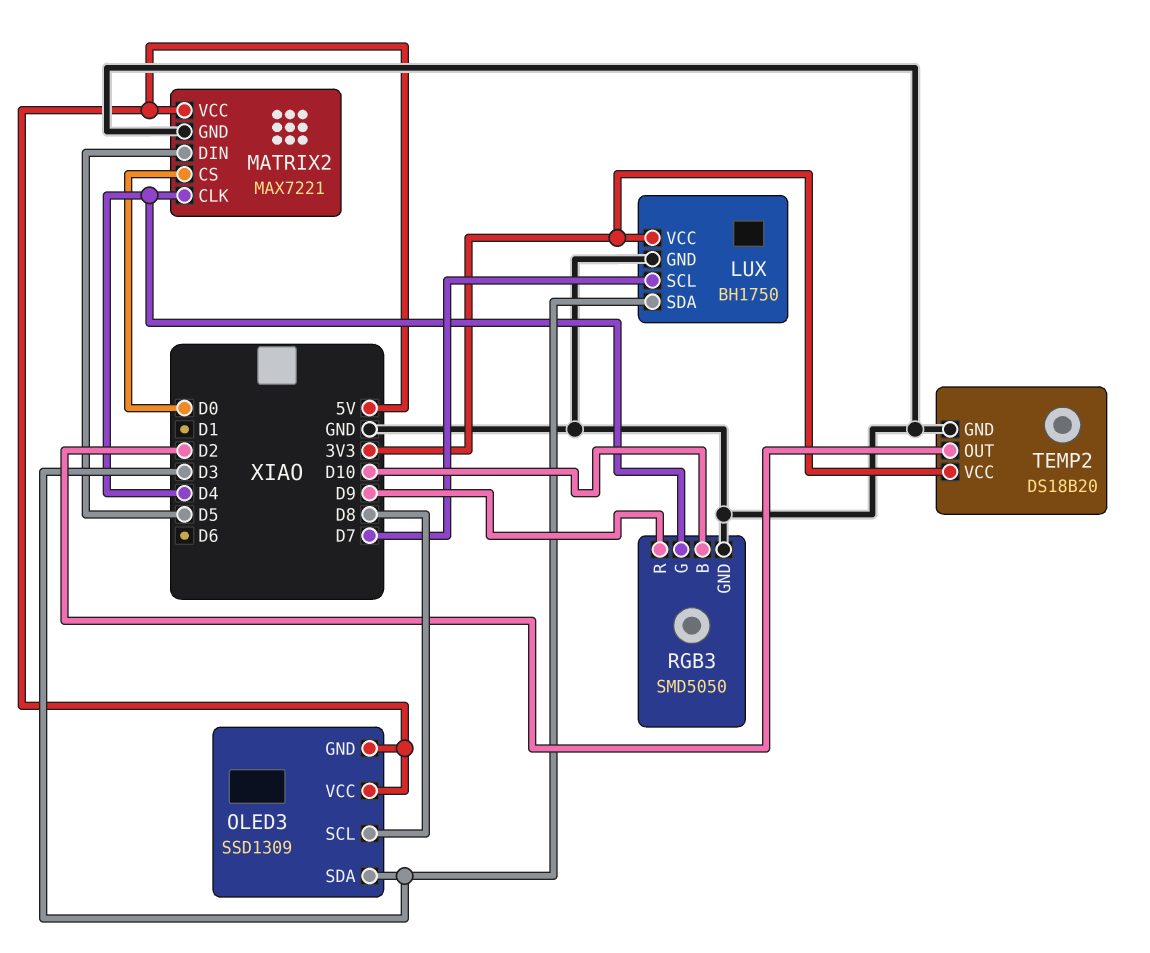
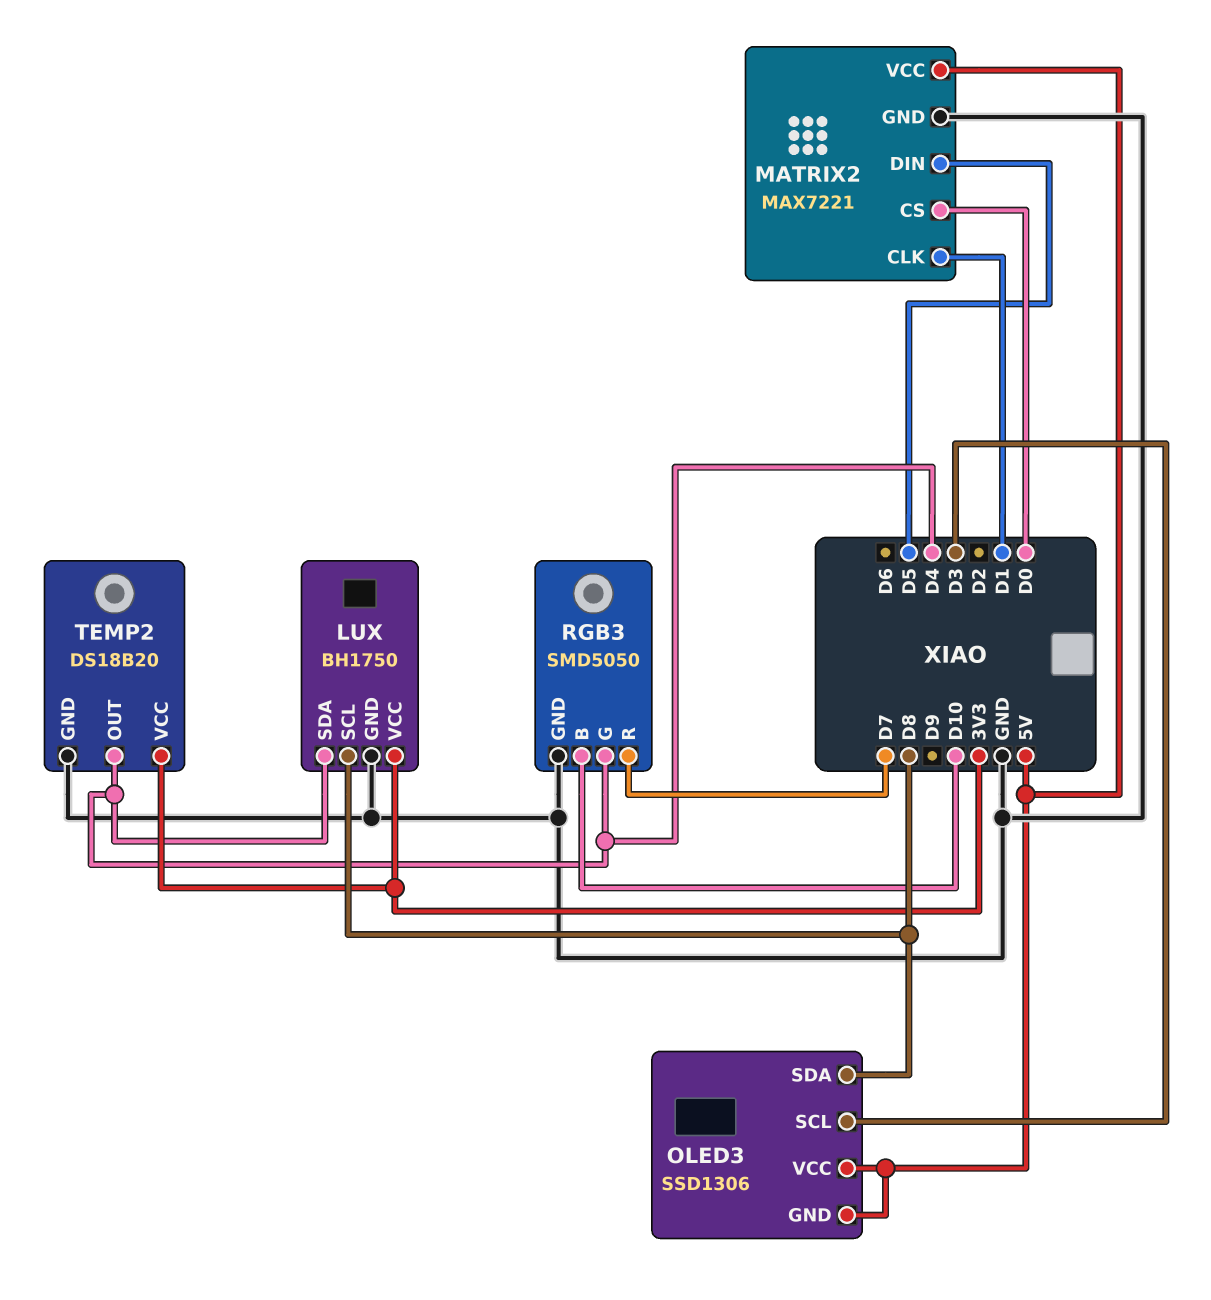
LUX pin SCL: D7 -> D8
LUX pin SDA: D3 -> D4
MATRIX2 pin CLK: D4 -> D1
OLED3: SSD1309 -> SSD1306
OLED3 pin SCL: D8 -> D3
OLED3 pin SDA: D3 -> D8
RGB3 pin R: D9 -> D7
TEMP2 pin OUT: D2 -> D4

